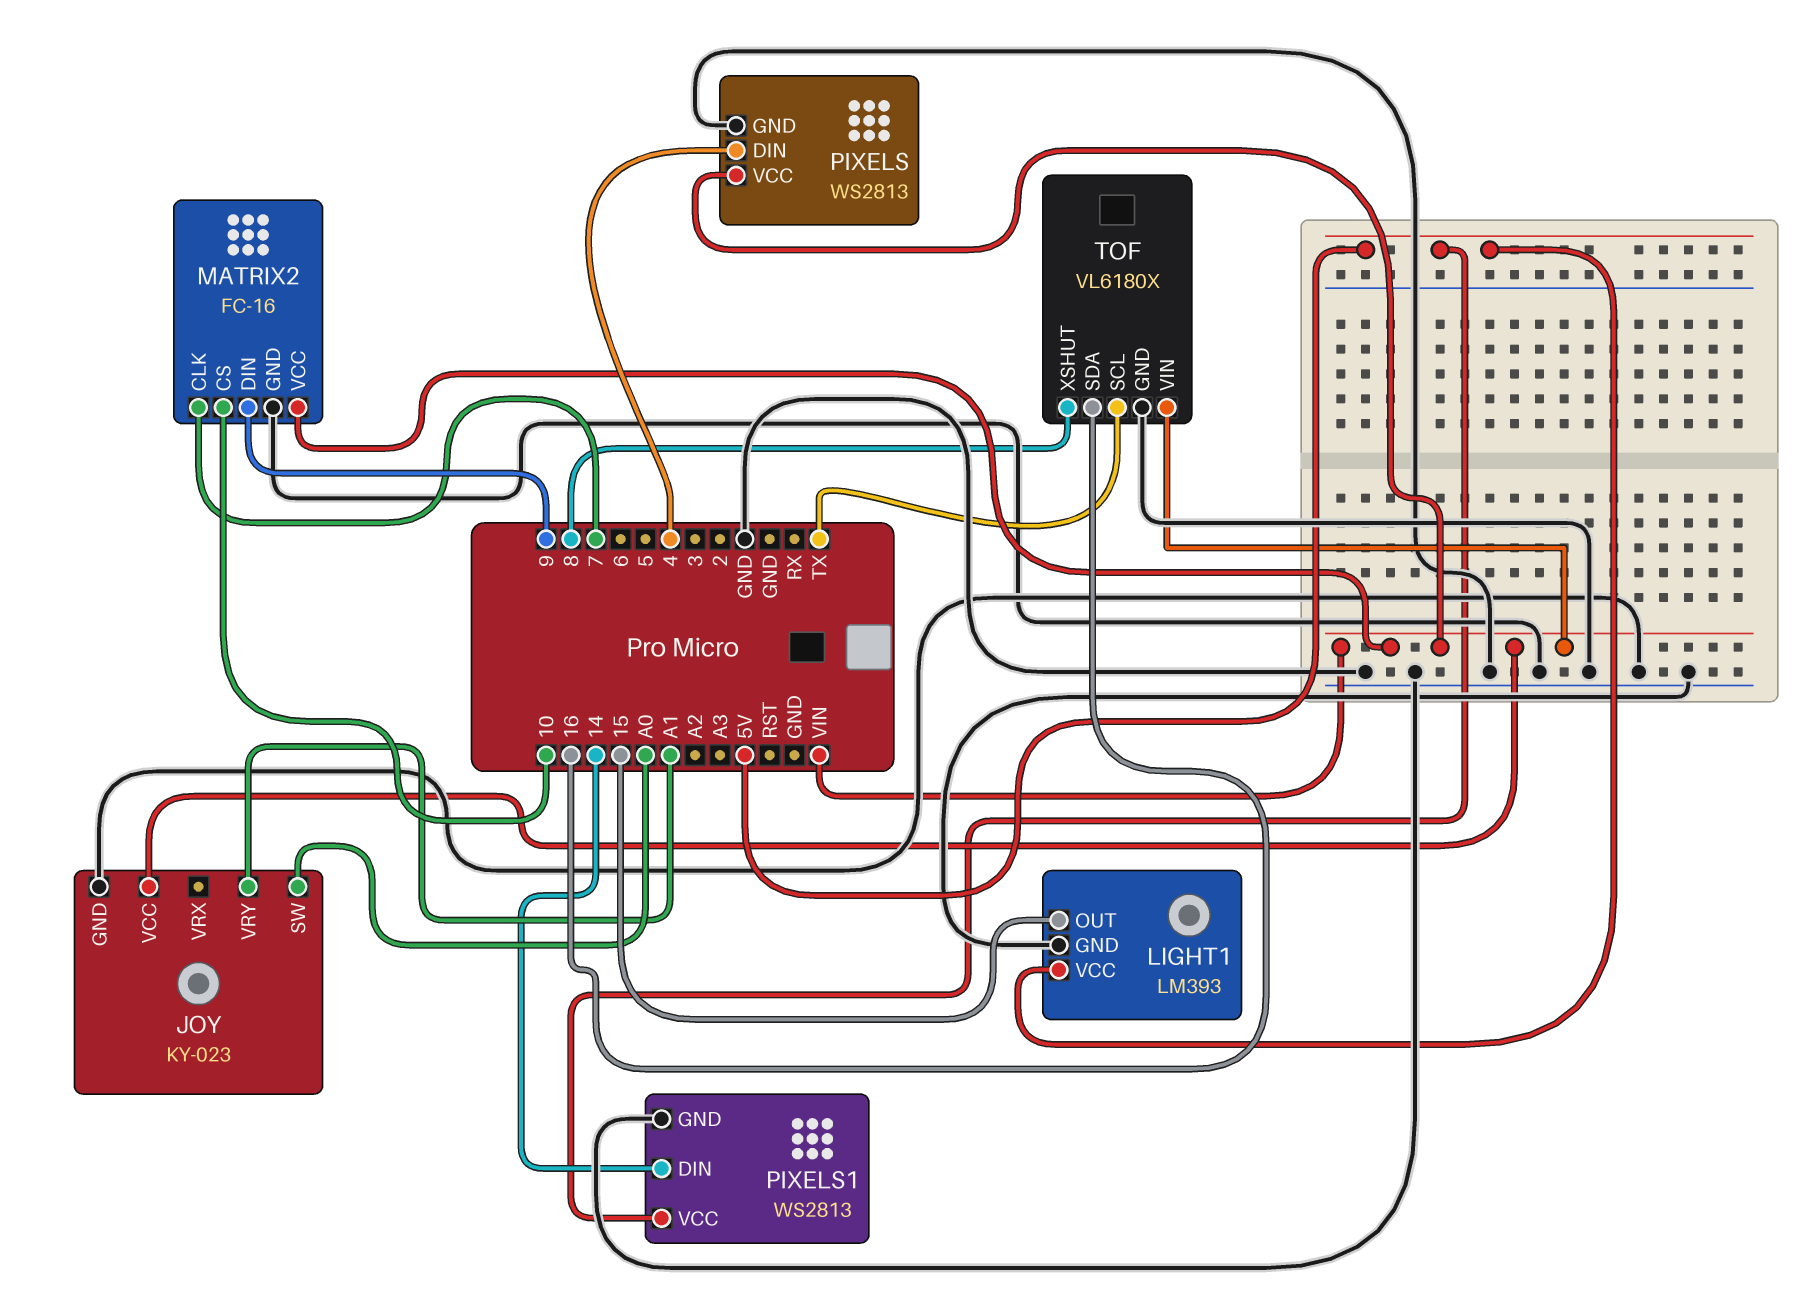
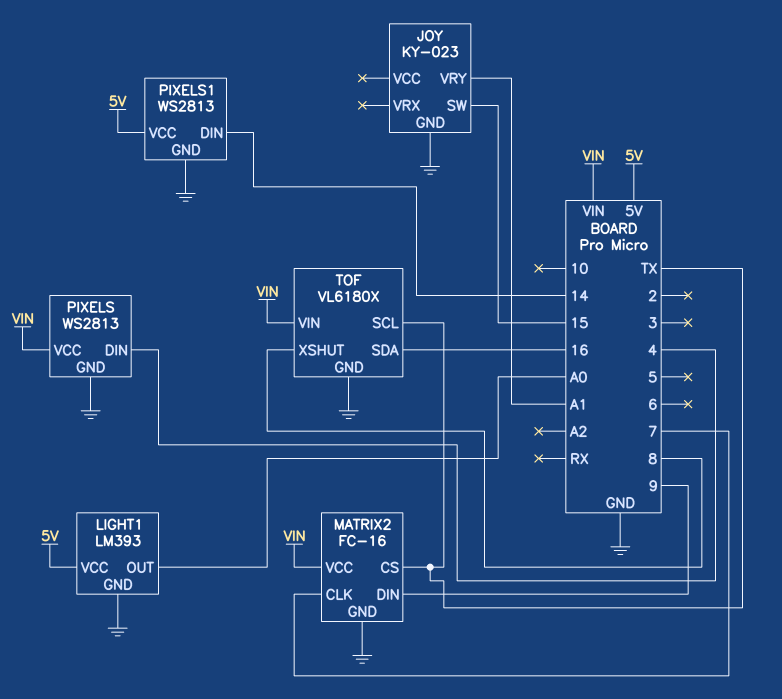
JOY pin SW: A0 -> 15
JOY pin VCC: VIN -> none
LIGHT1 pin OUT: 15 -> A0
MATRIX2 pin CS: 10 -> TX

